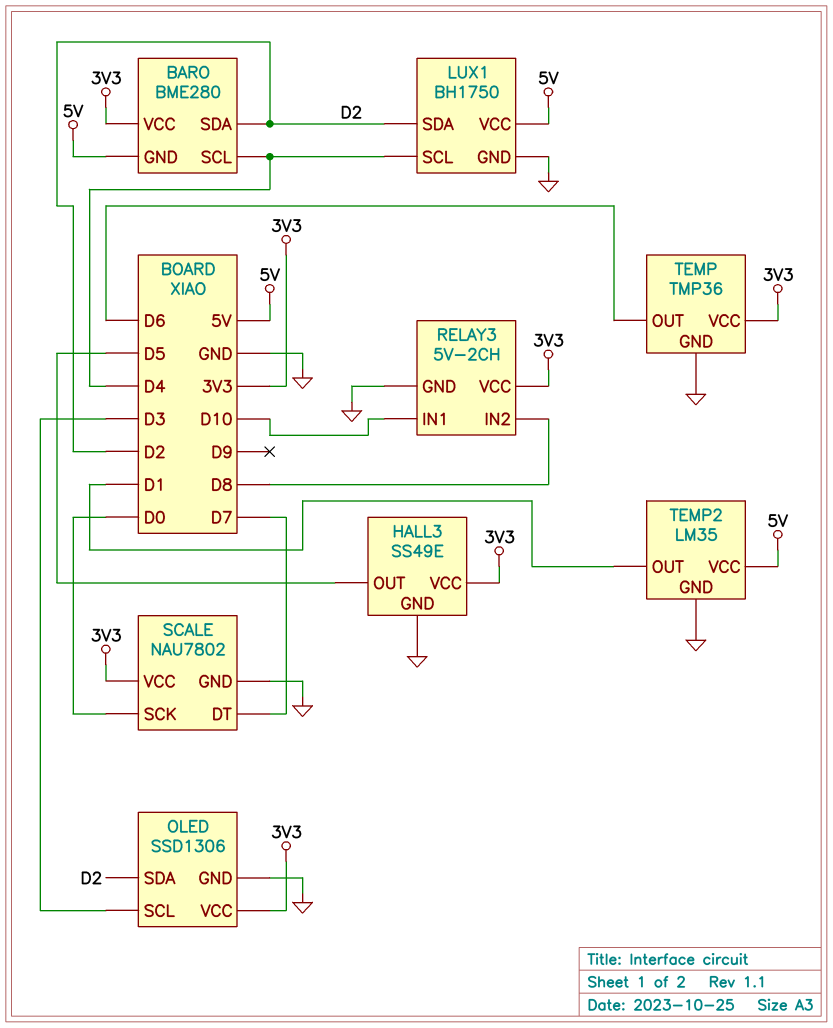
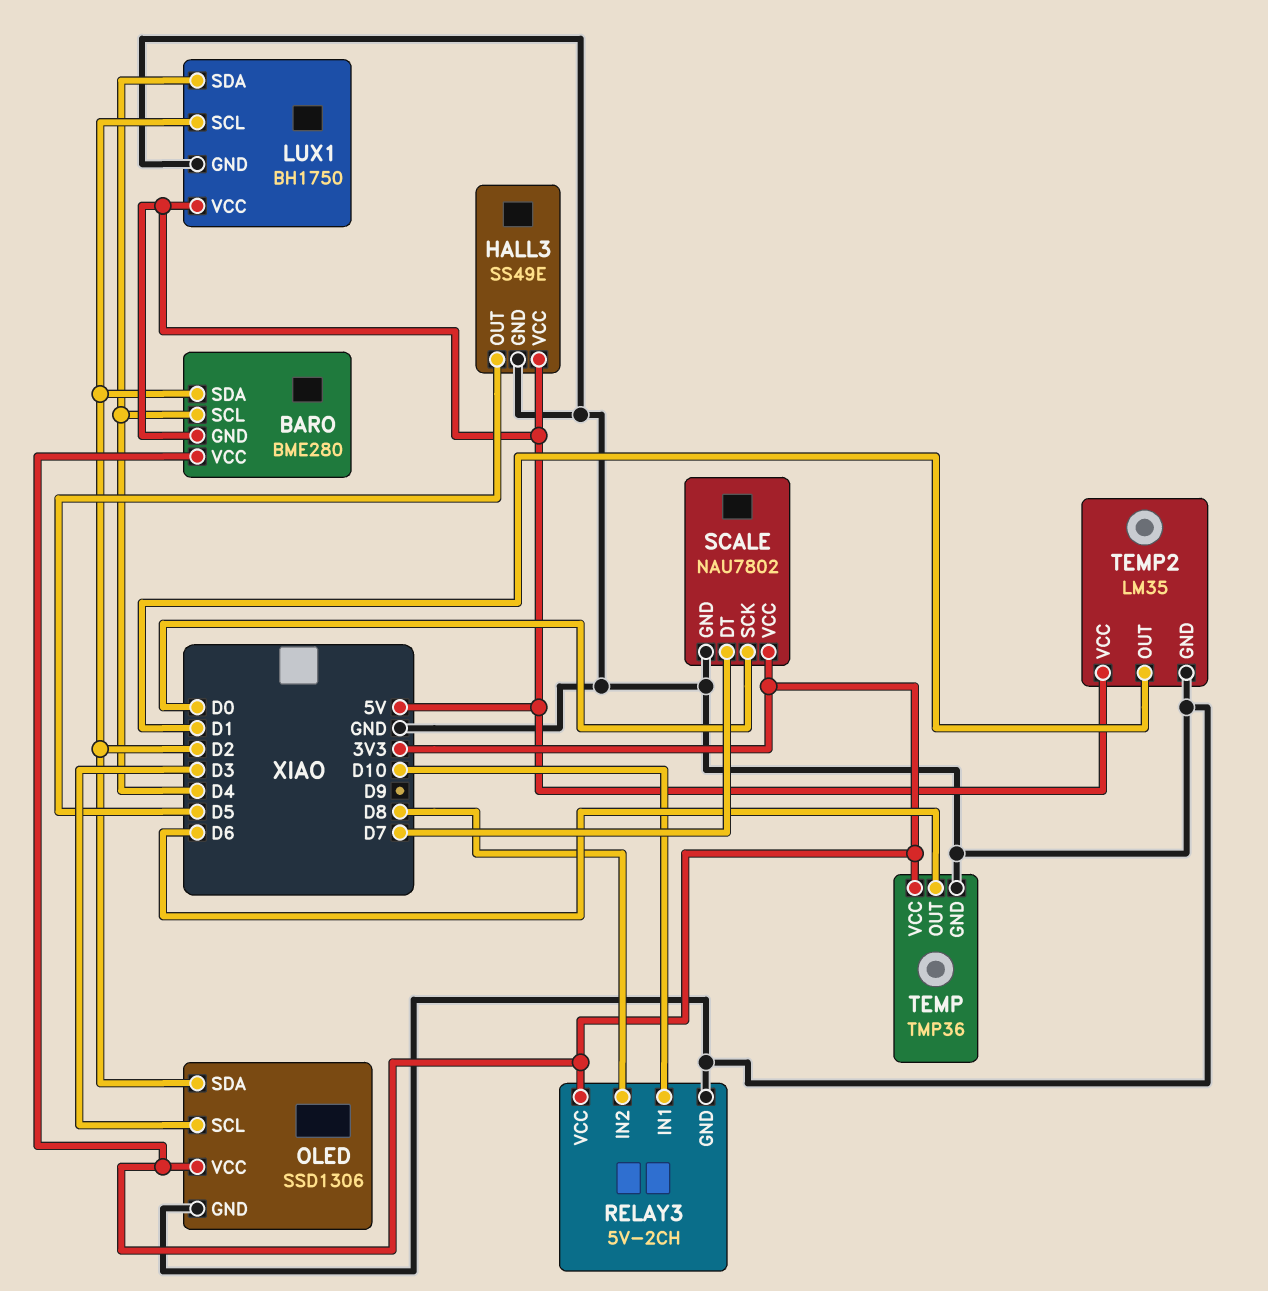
HALL3 pin VCC: 3V3 -> 5V
LUX1 pin SCL: D4 -> D2
LUX1 pin SDA: D2 -> D4

